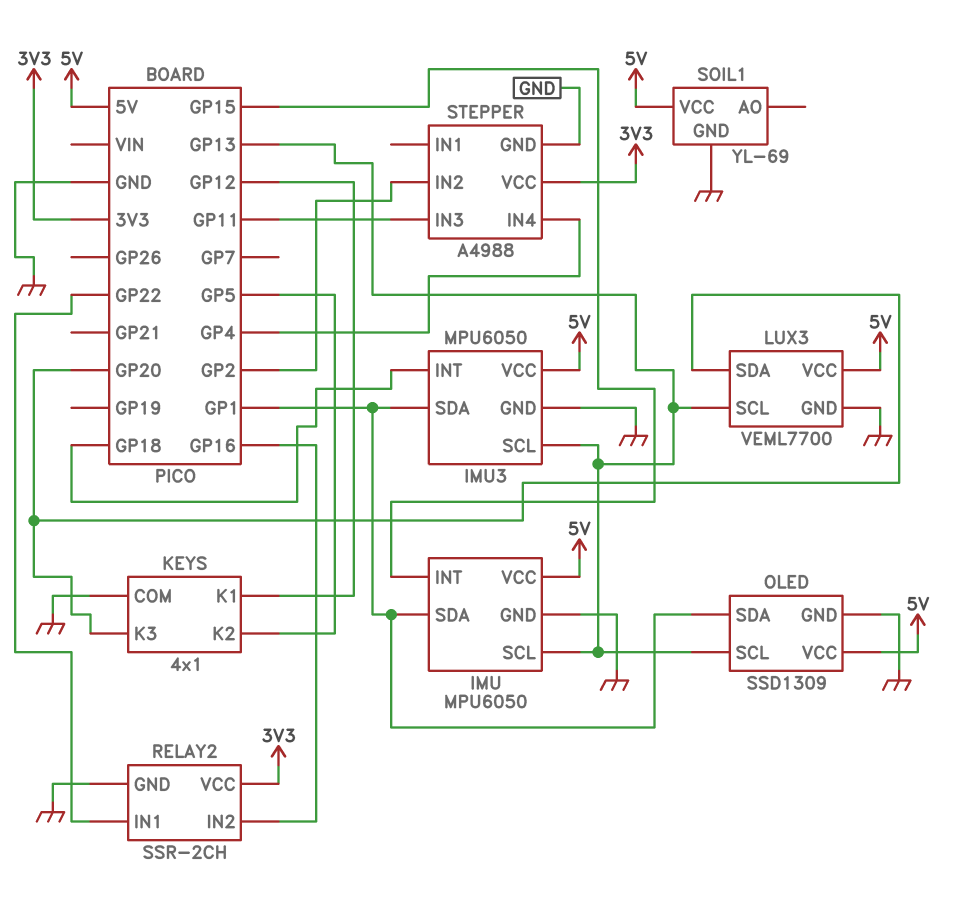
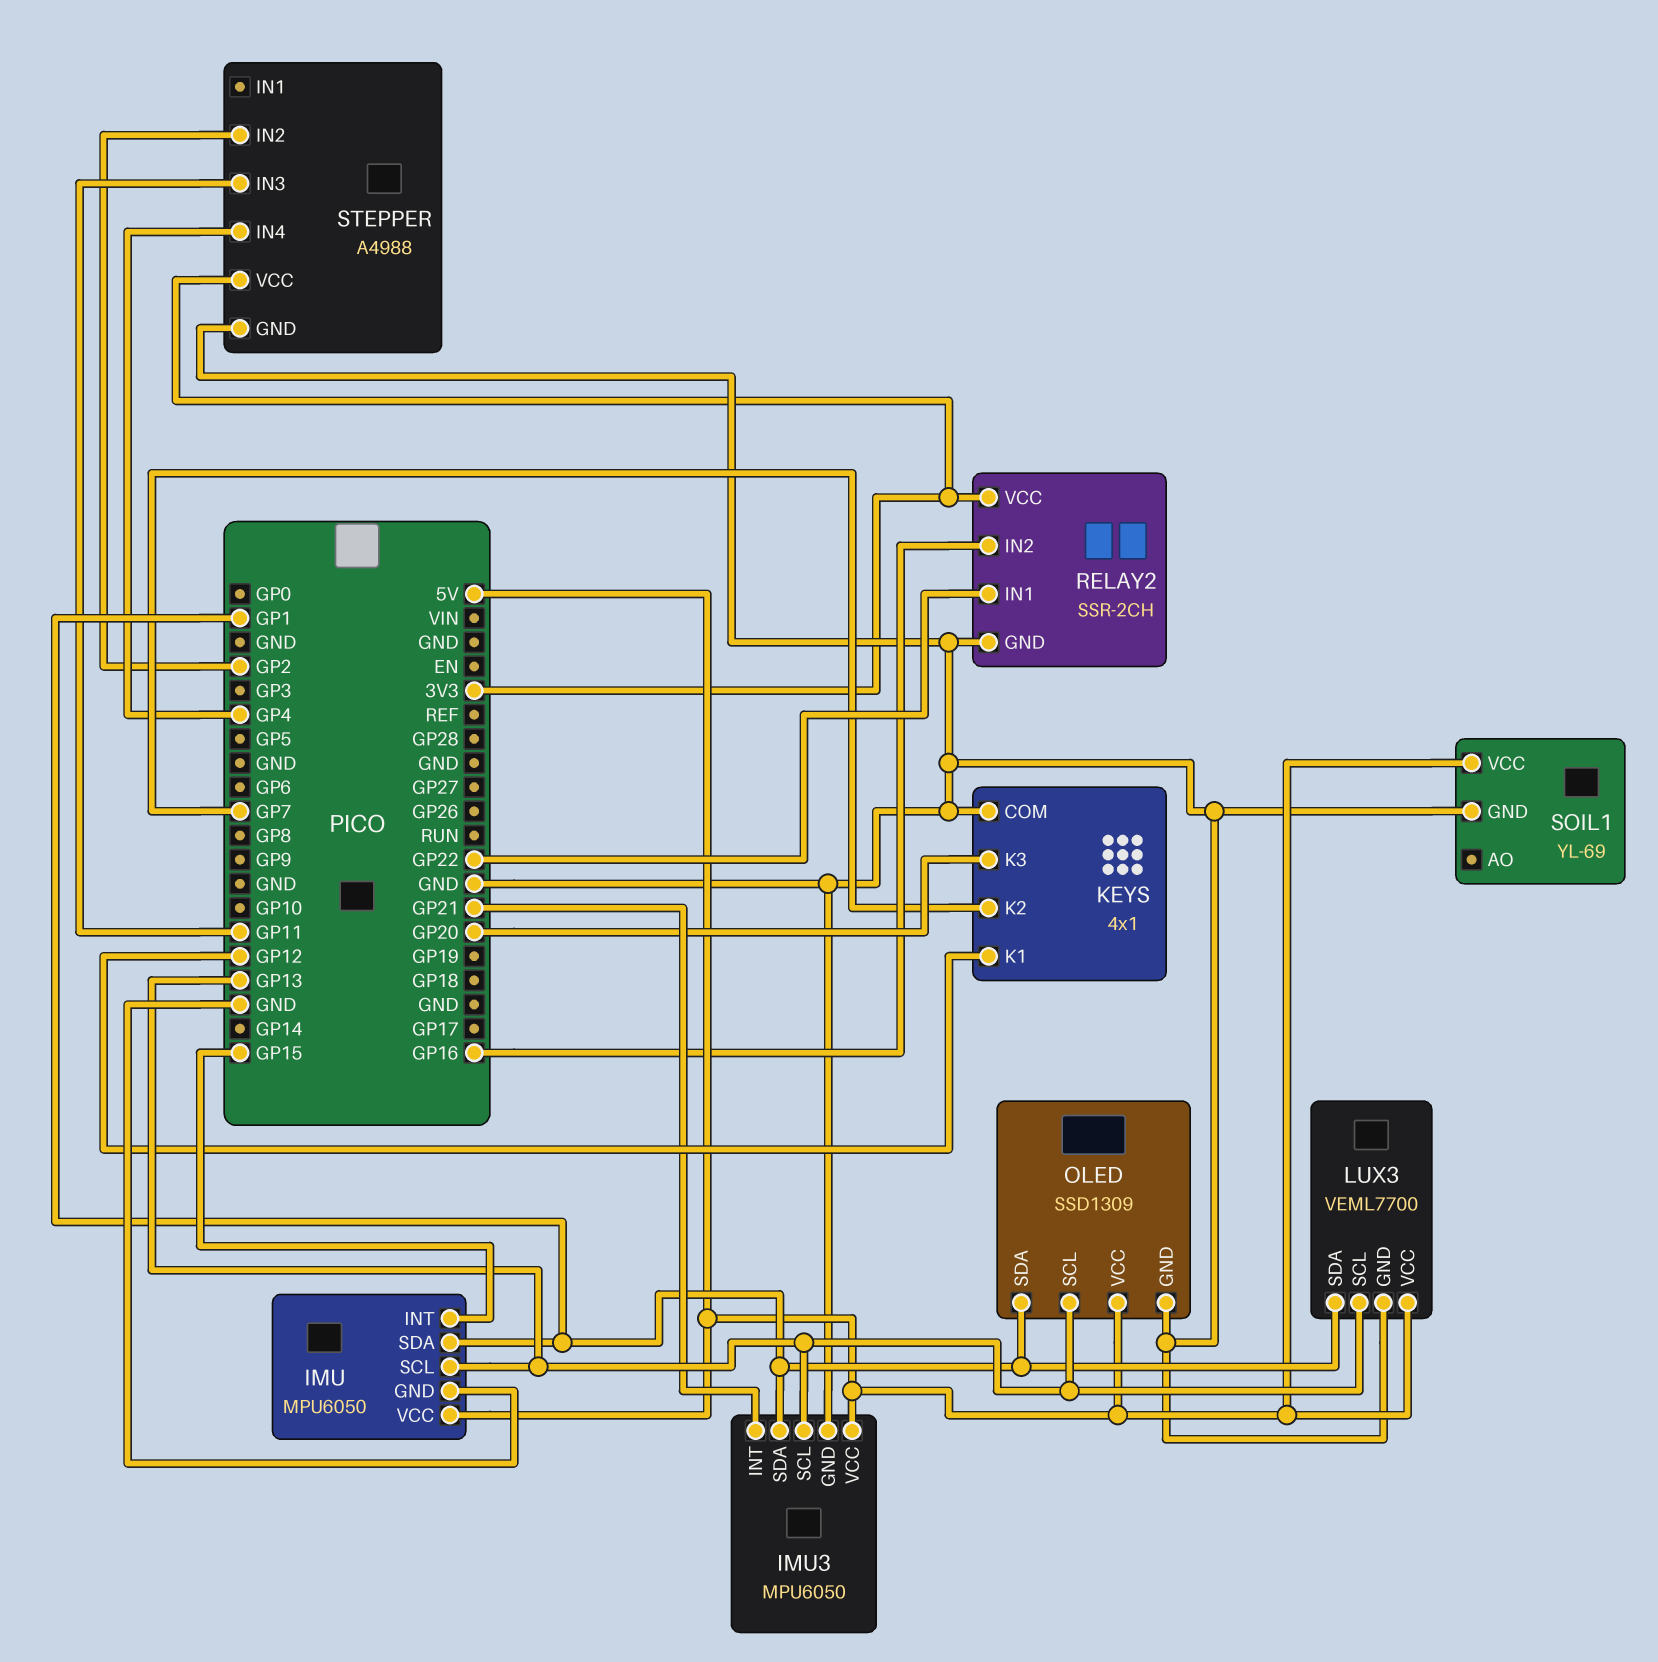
IMU3 pin INT: GP18 -> GP21
KEYS pin K2: GP5 -> GP7
LUX3 pin SDA: GP20 -> GP1

